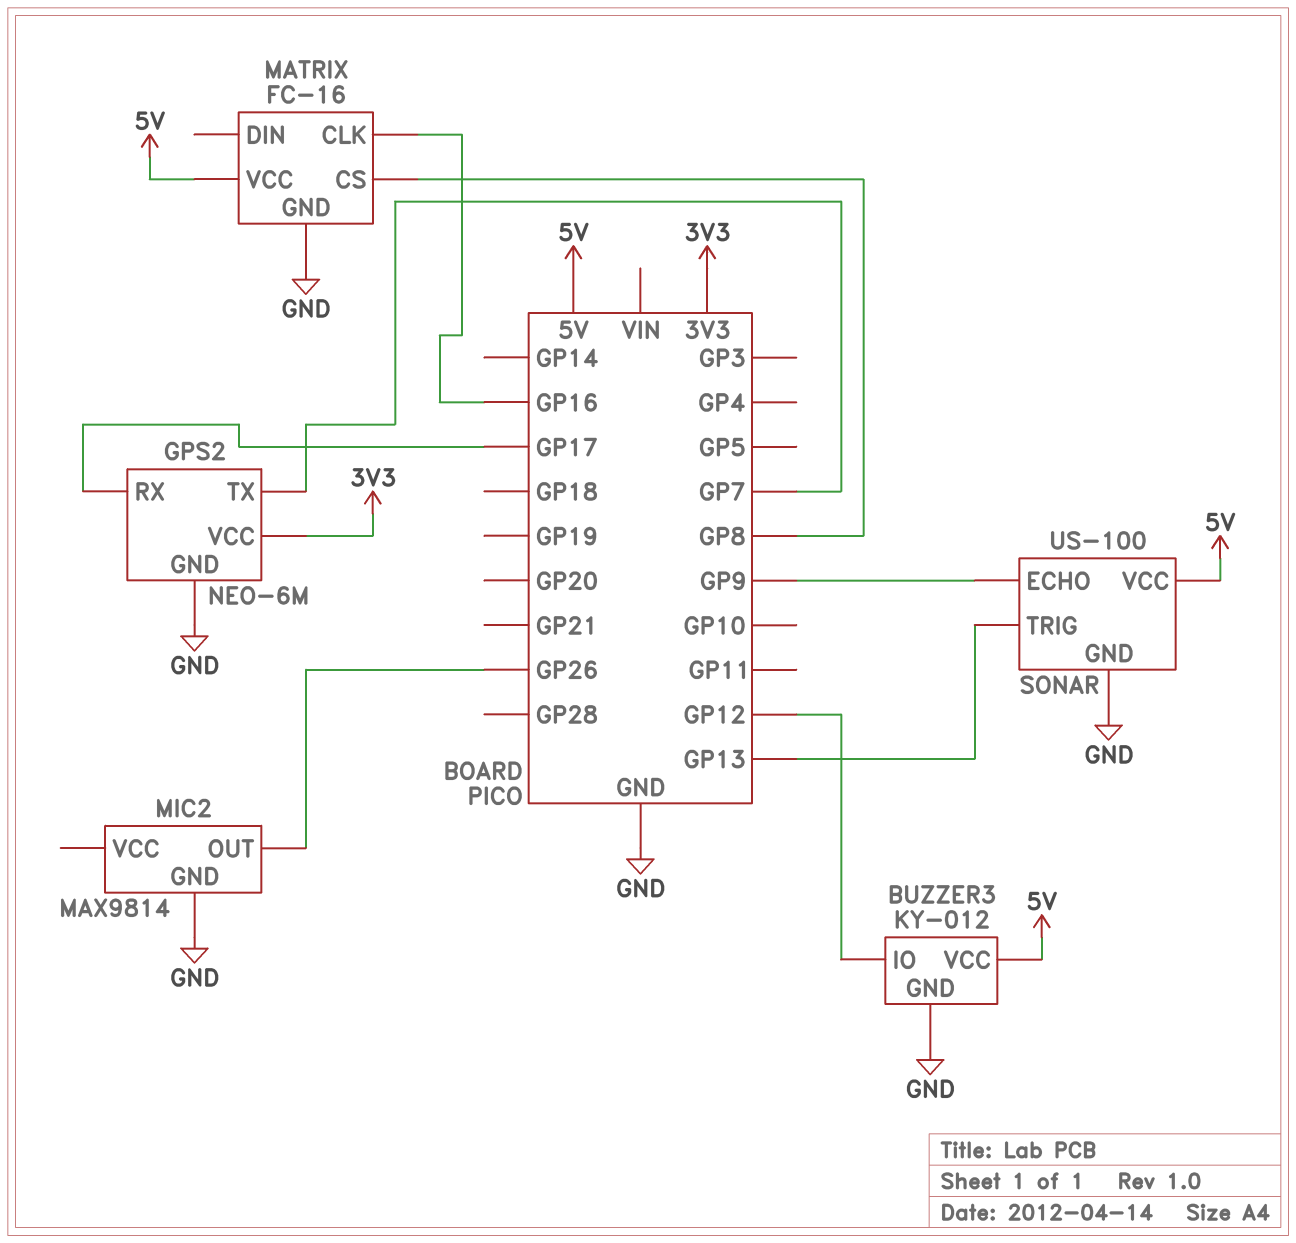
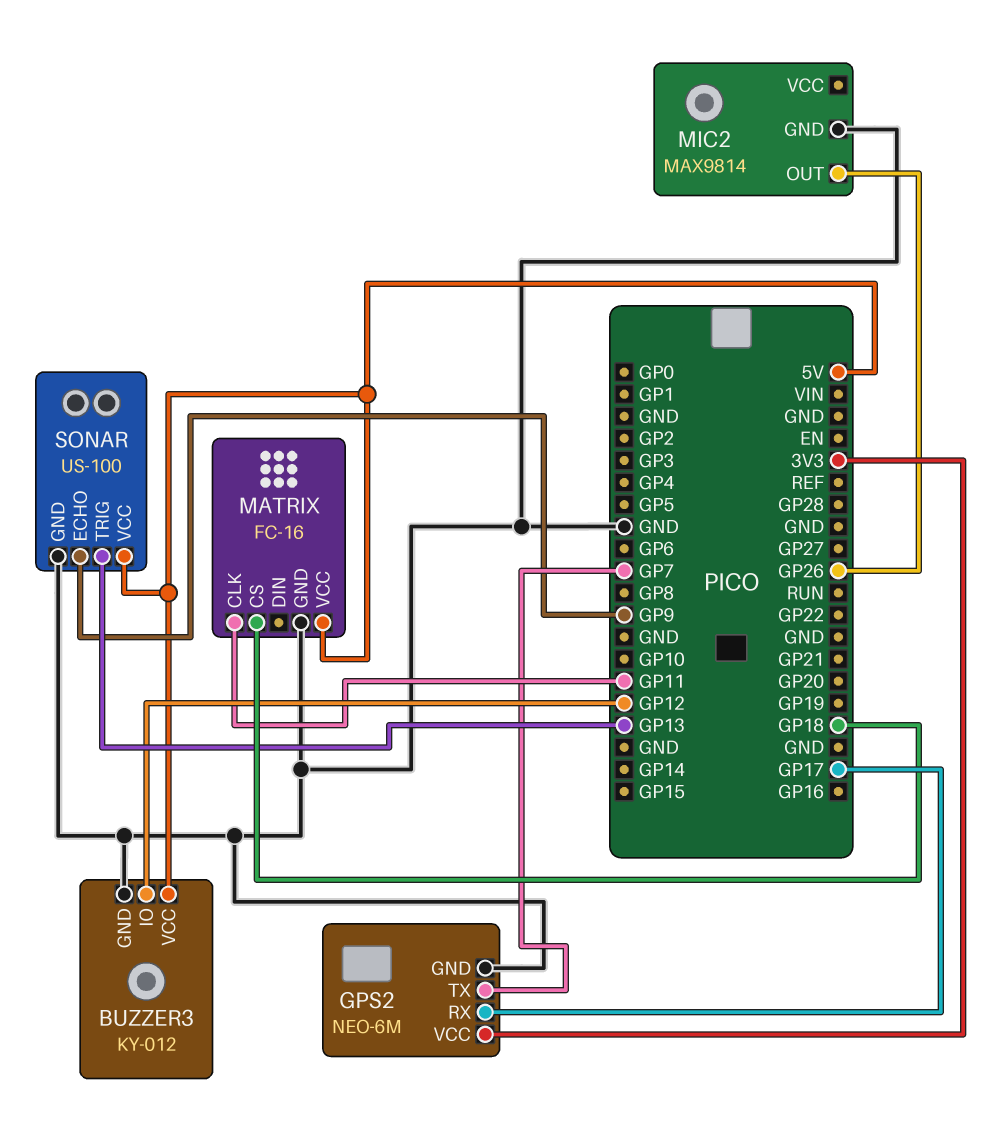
MATRIX pin CLK: GP16 -> GP11
MATRIX pin CS: GP8 -> GP18

